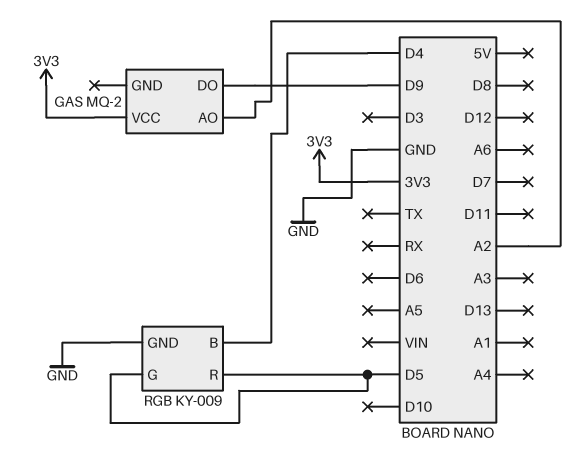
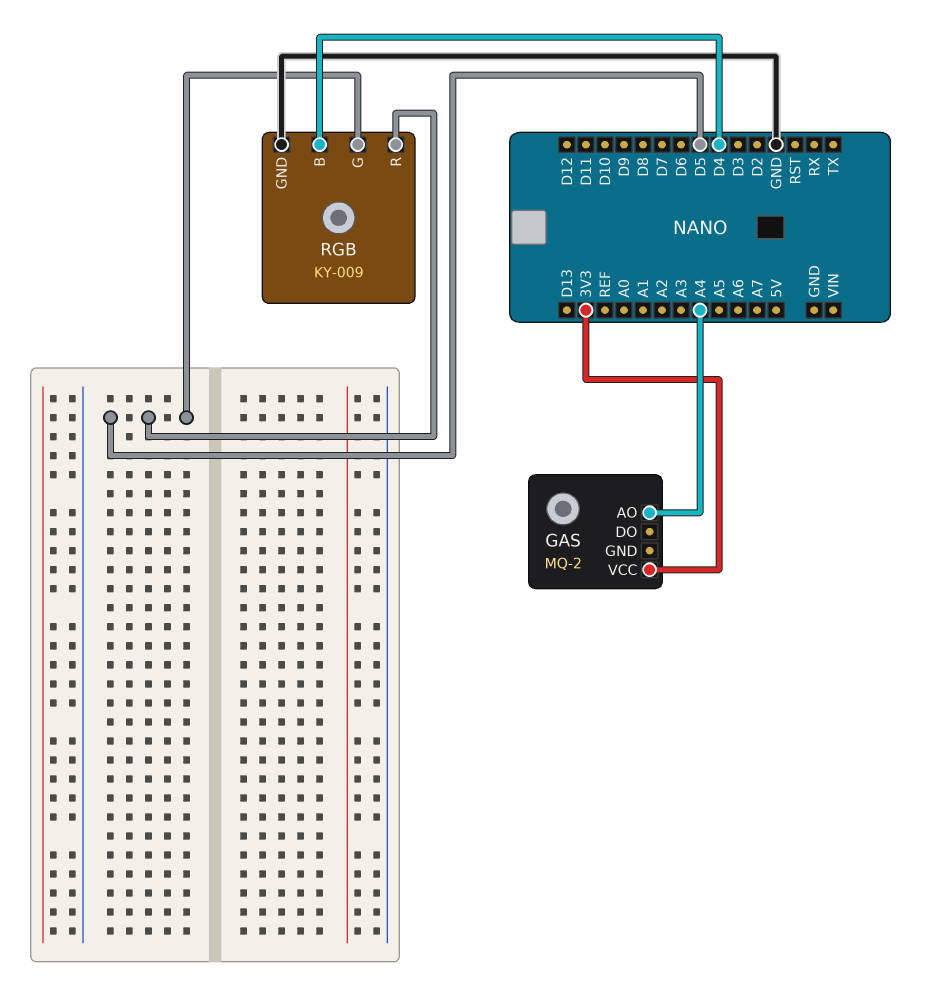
GAS pin AO: A2 -> A4
GAS pin DO: D9 -> none

